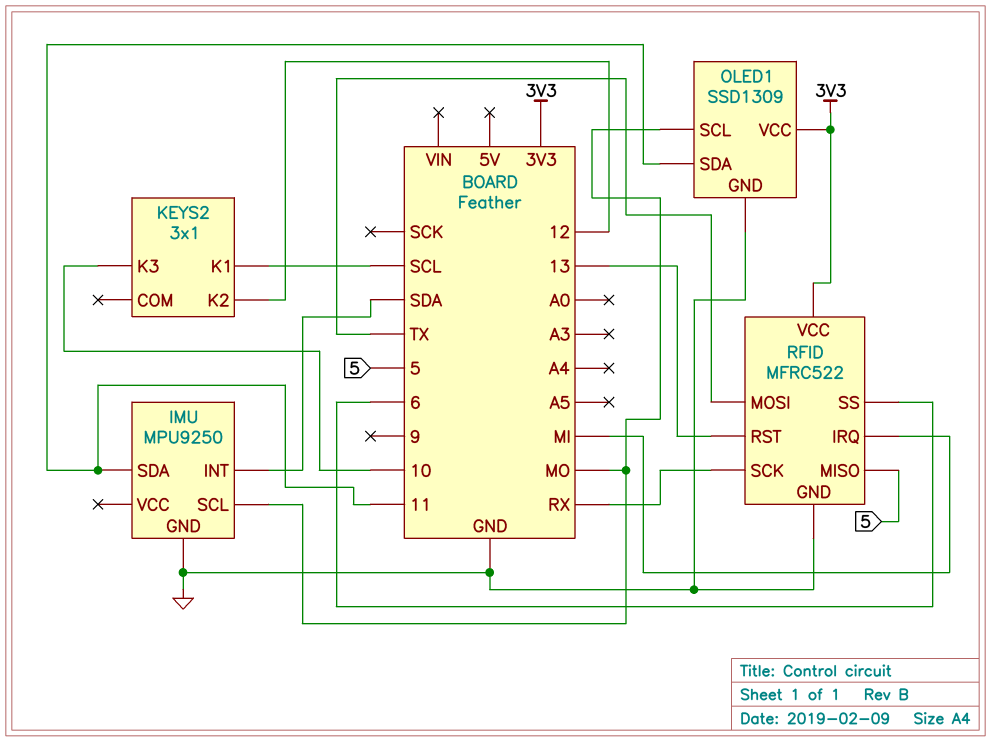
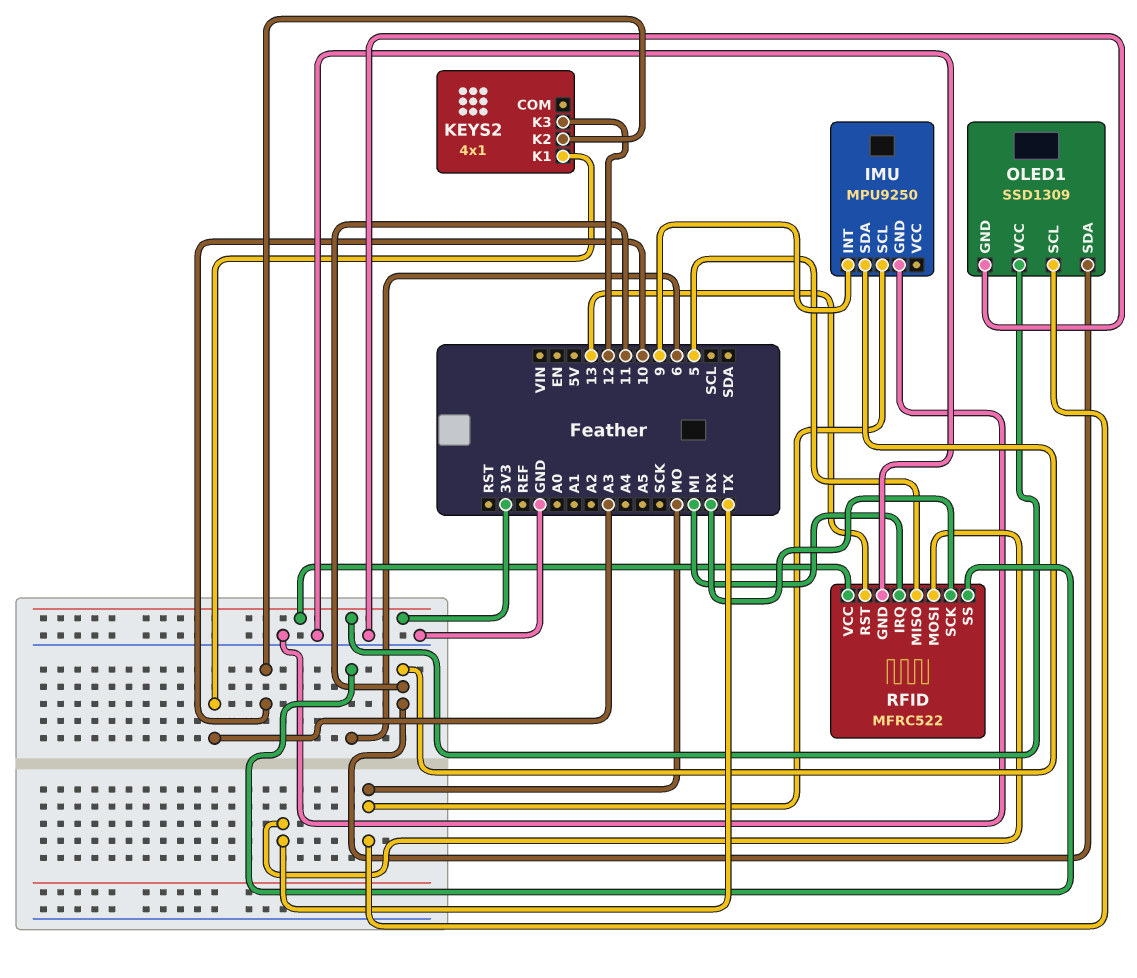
IMU pin INT: SDA -> 9
KEYS2: 3x1 -> 4x1
KEYS2 pin K1: SCL -> A3
KEYS2 pin K2: 12 -> 10
KEYS2 pin K3: 10 -> 12

